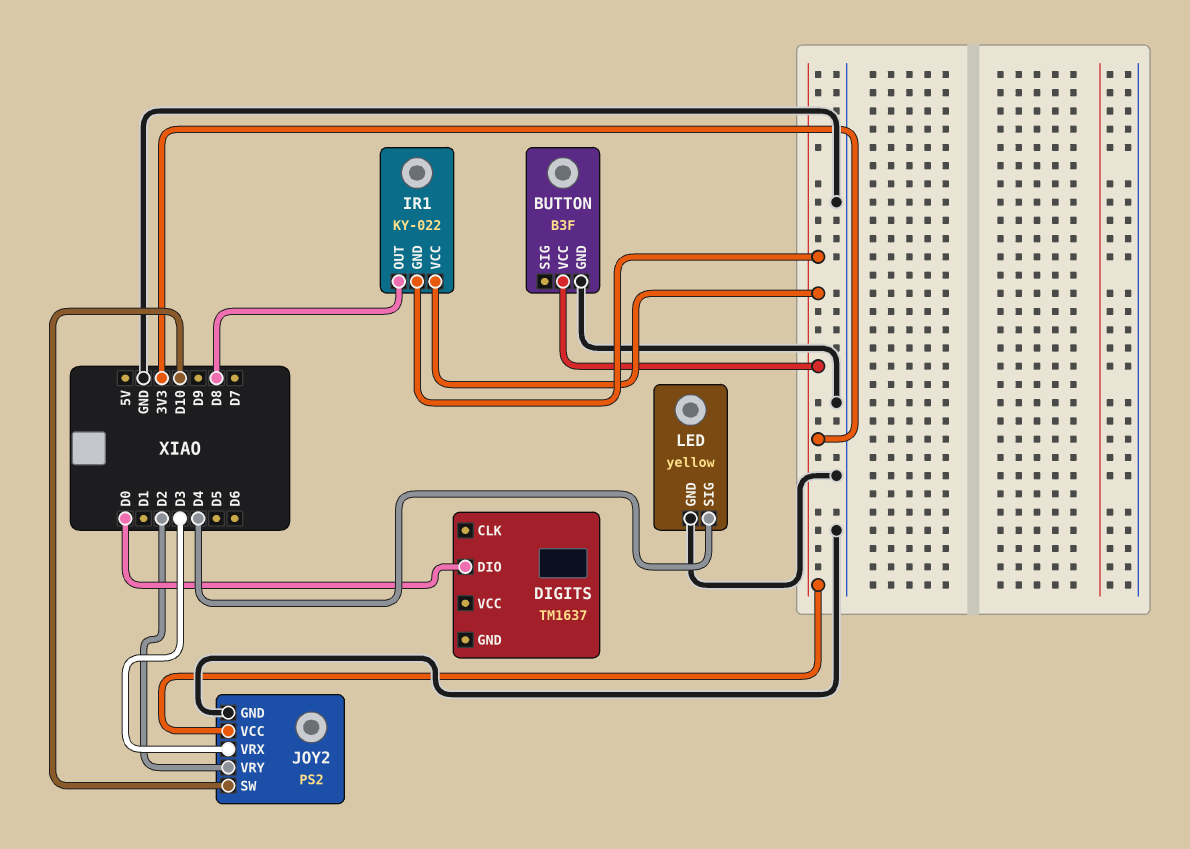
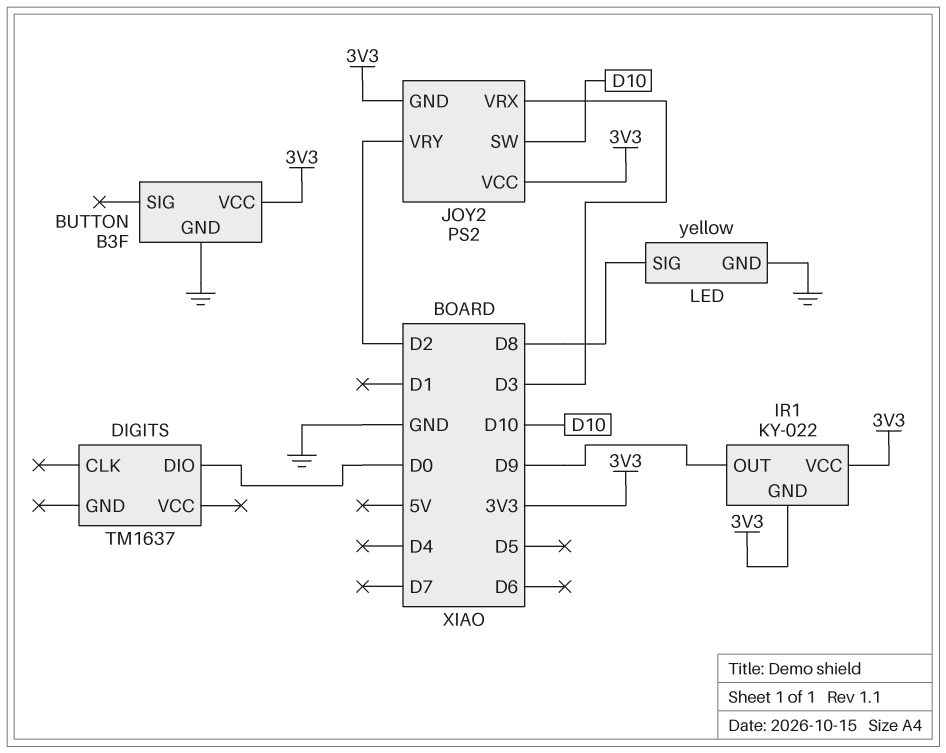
IR1 pin OUT: D8 -> D9
JOY2 pin GND: GND -> 3V3
LED pin SIG: D4 -> D8

